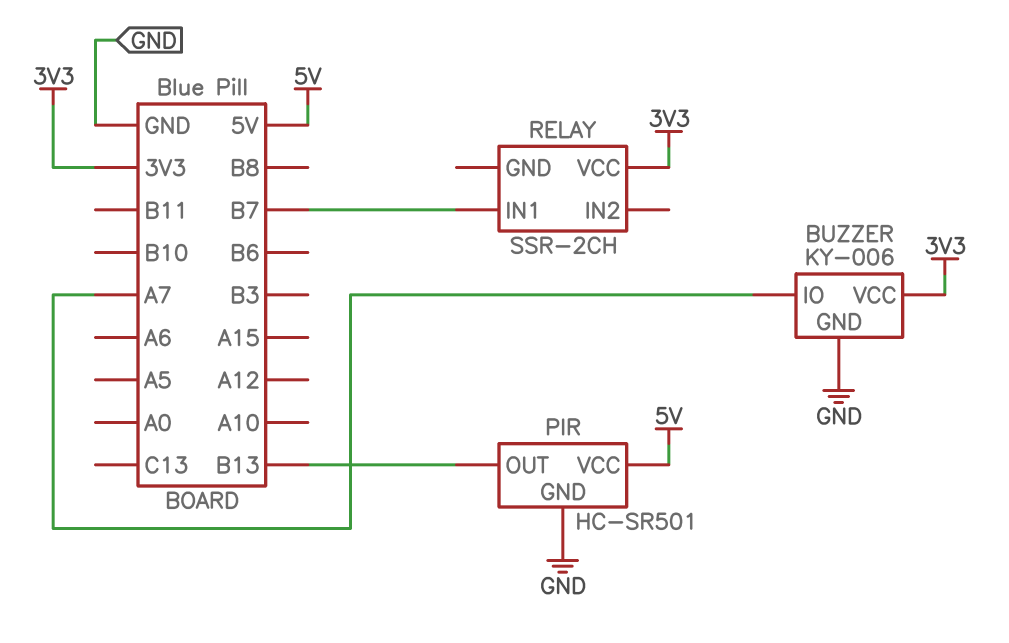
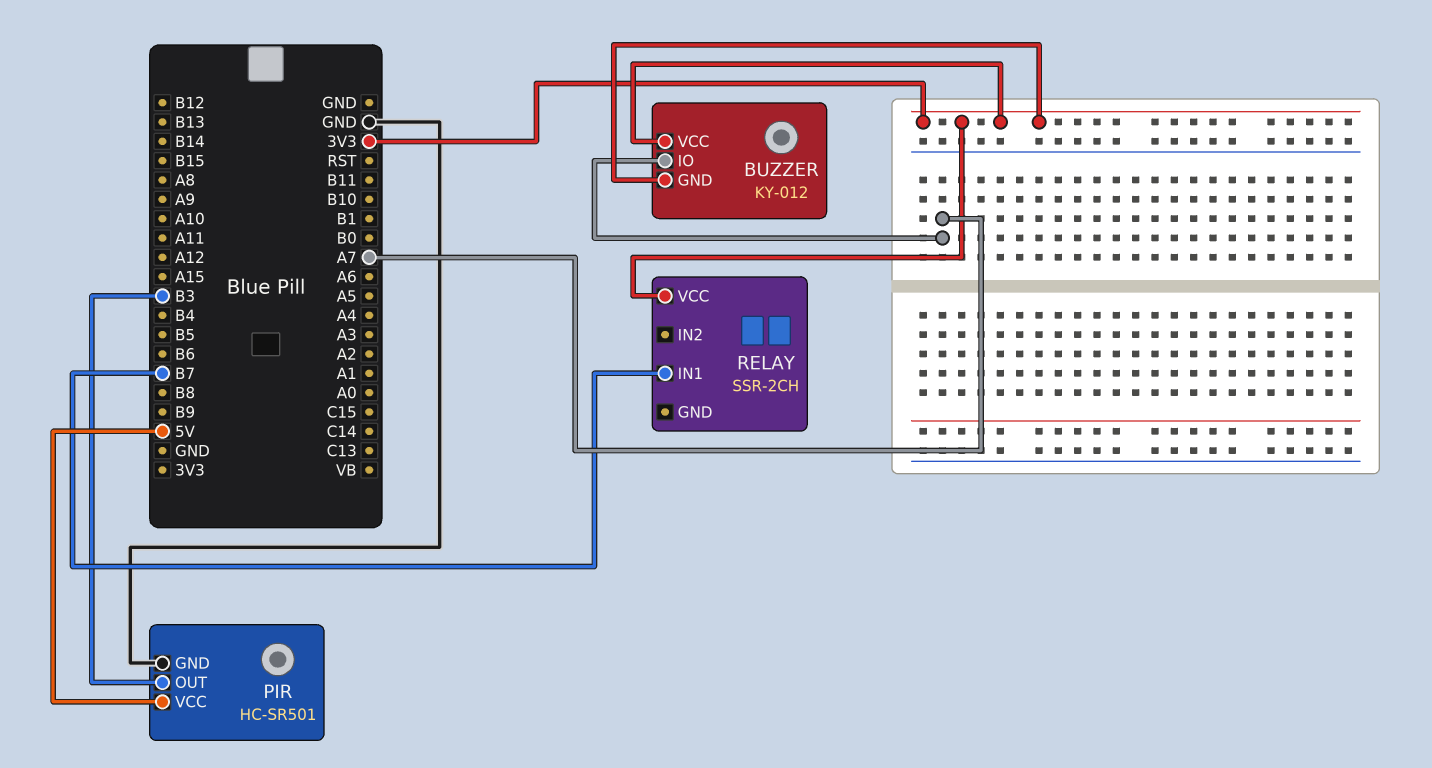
BUZZER: KY-006 -> KY-012
BUZZER pin GND: GND -> 3V3
PIR pin OUT: B13 -> B3

